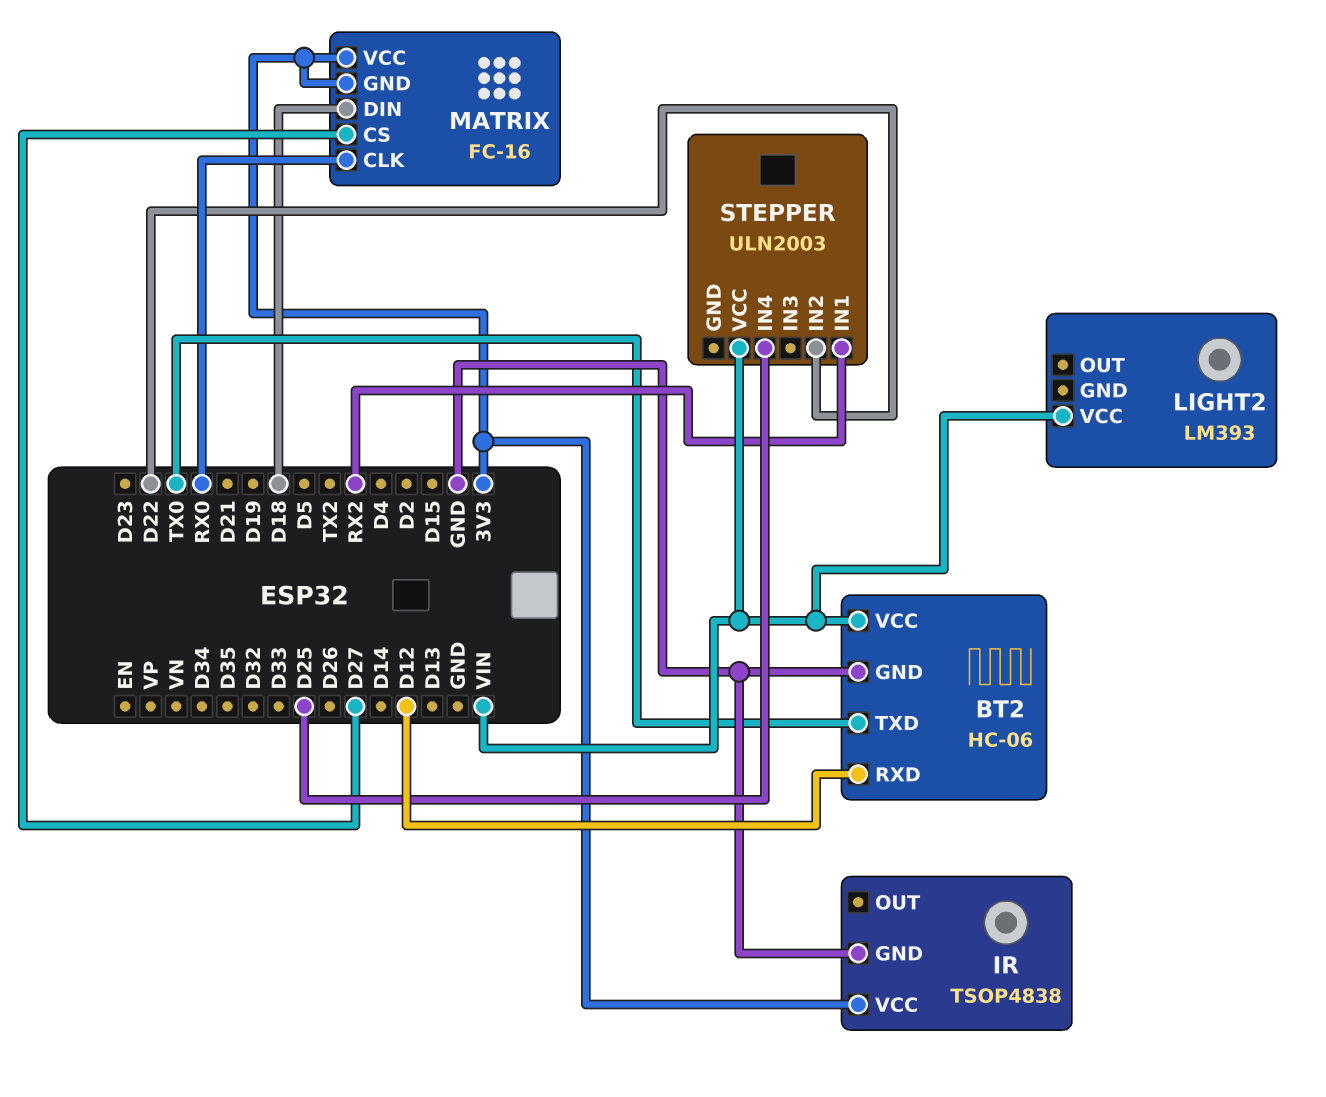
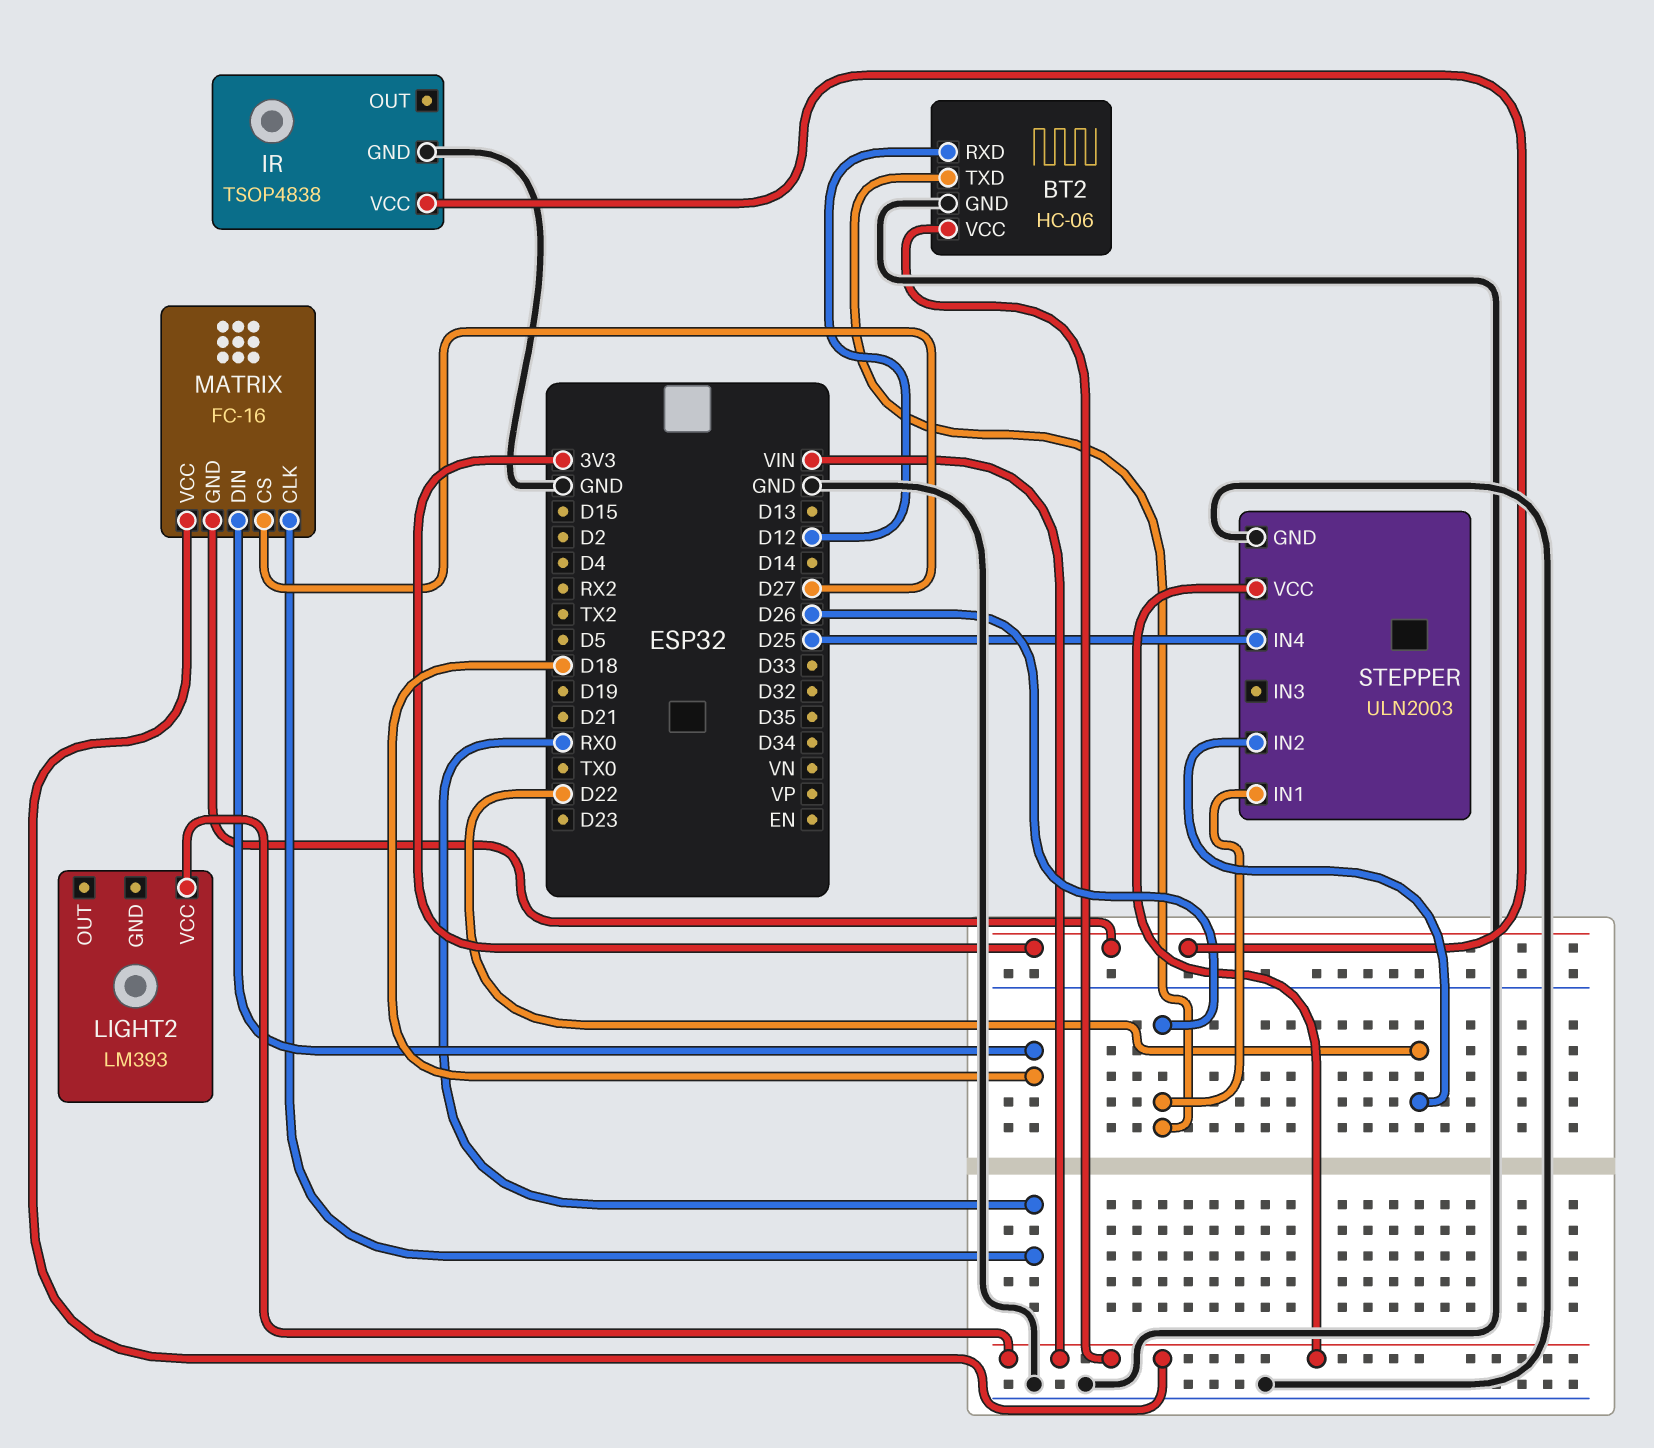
BT2 pin TXD: TX0 -> D26
MATRIX pin VCC: 3V3 -> VIN
STEPPER pin GND: none -> GND
STEPPER pin IN1: RX2 -> D26

